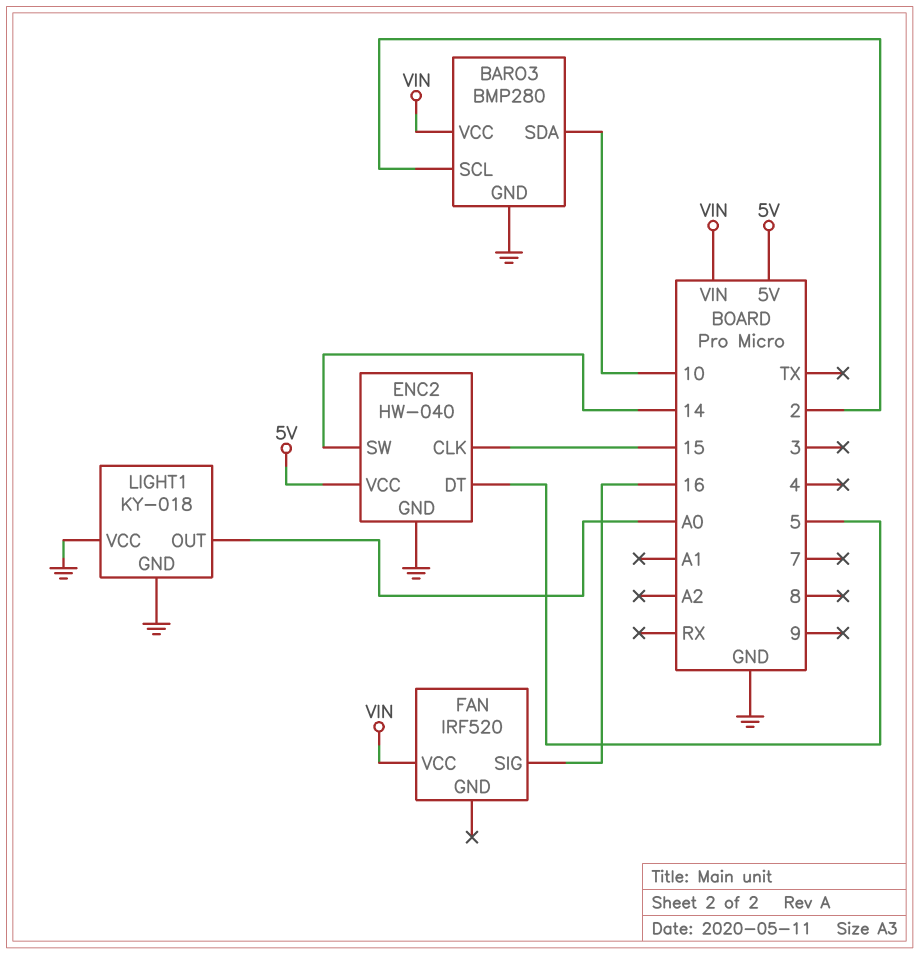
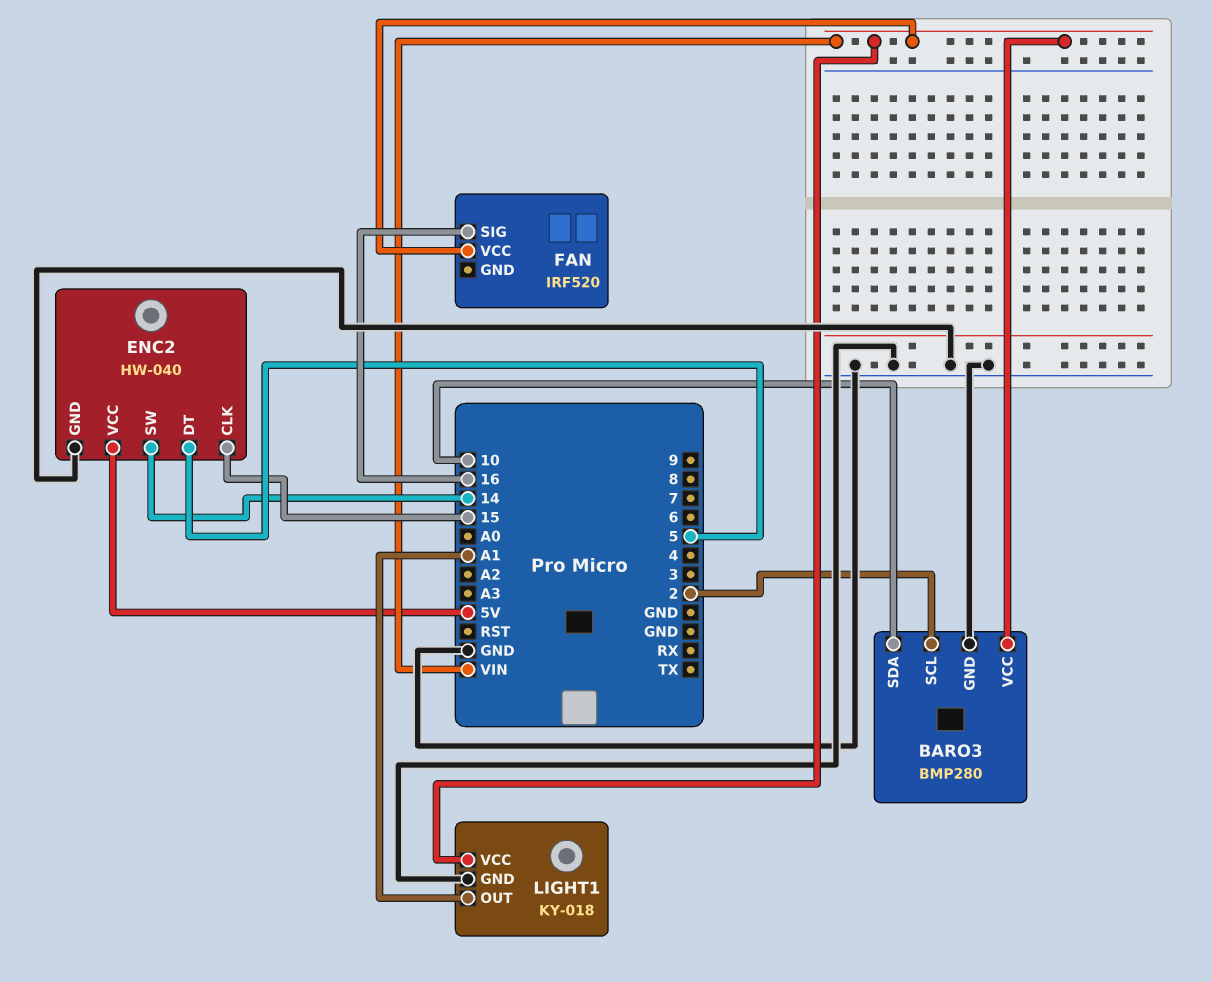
LIGHT1 pin OUT: A0 -> A1
LIGHT1 pin VCC: GND -> VIN

